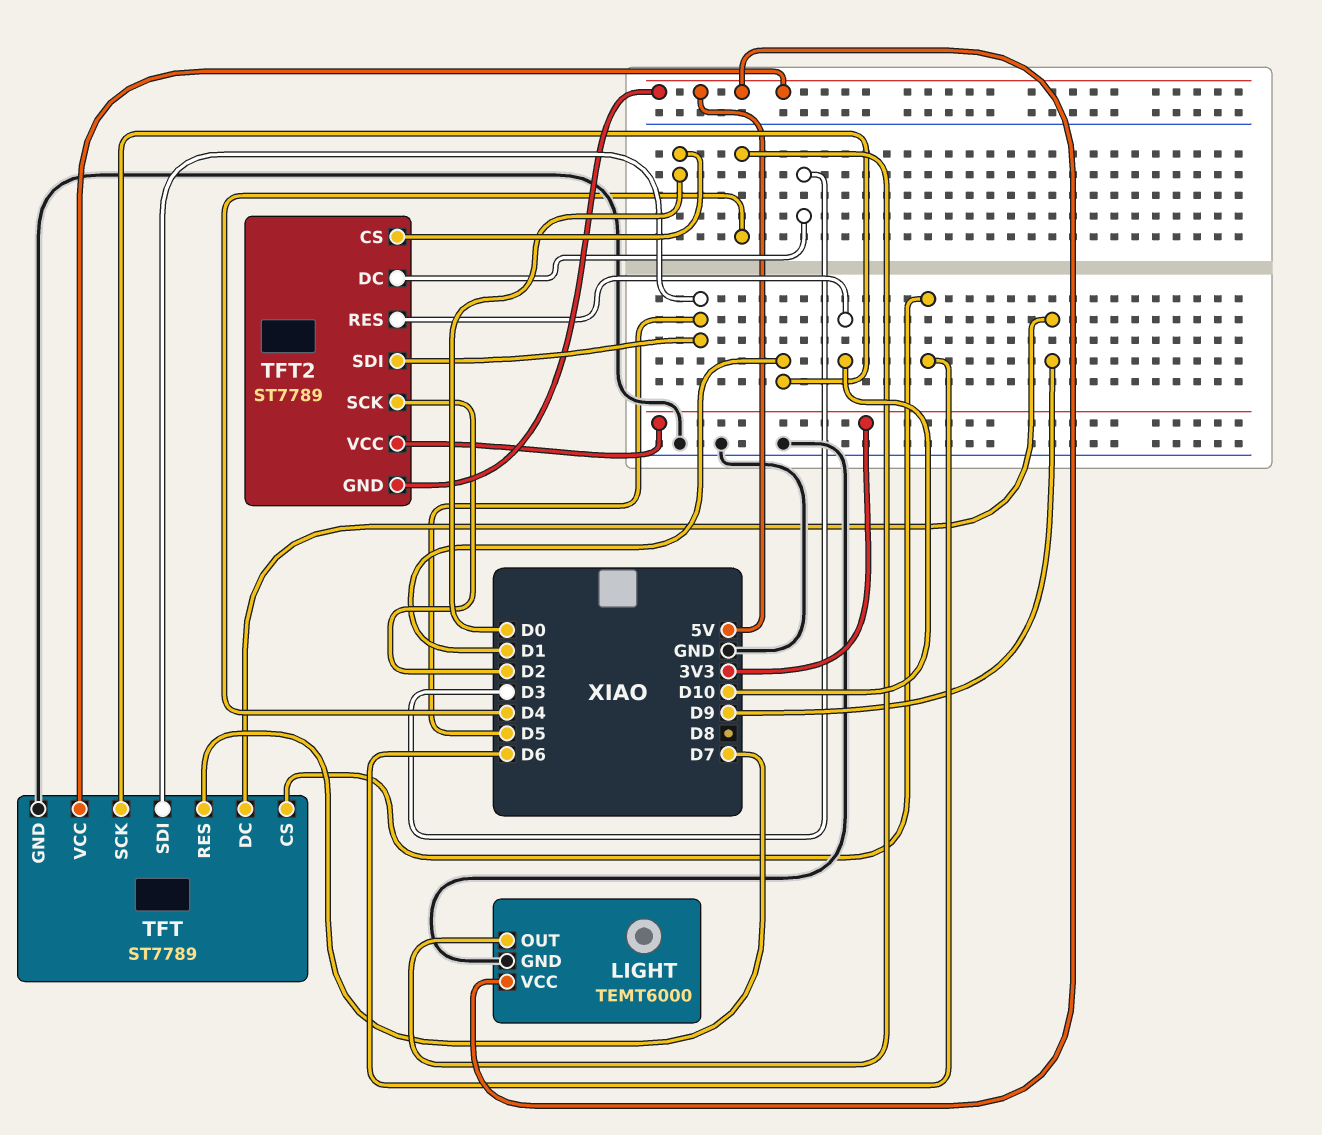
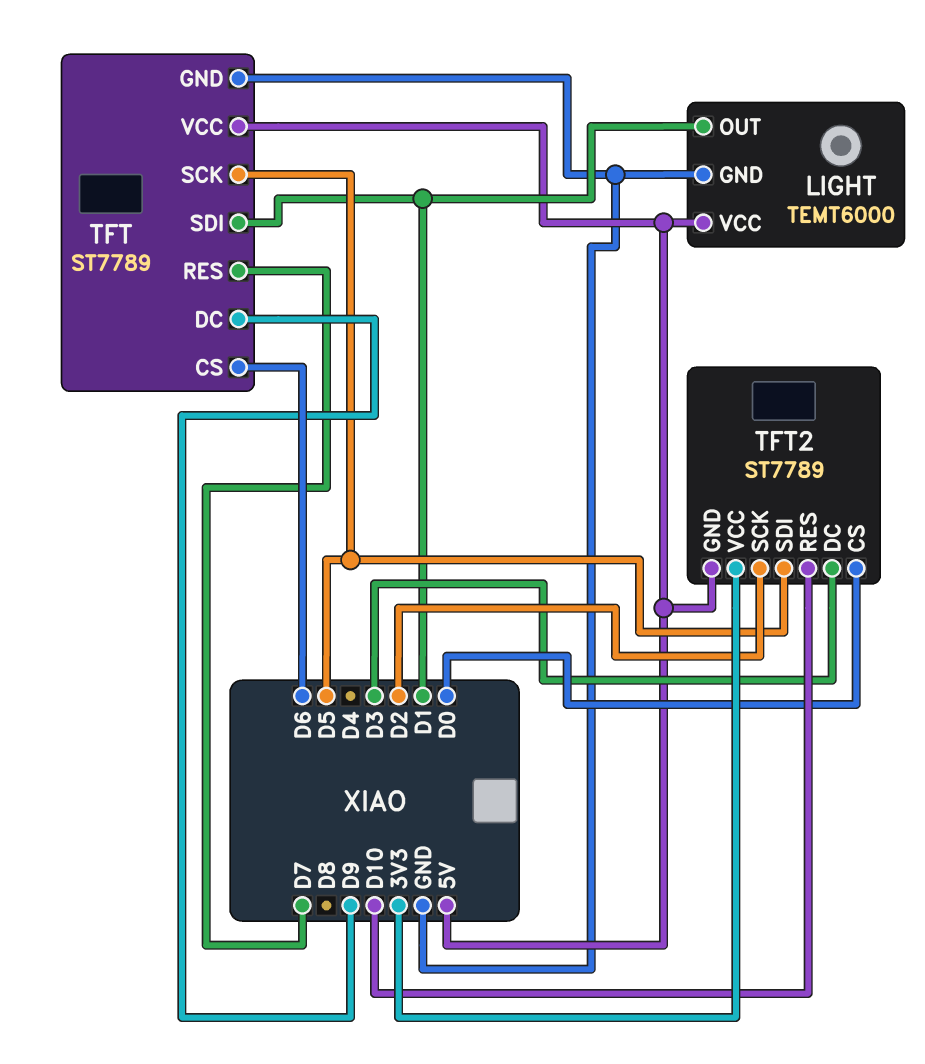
LIGHT pin OUT: D4 -> D1
TFT pin SCK: D1 -> D5
TFT pin SDI: D5 -> D1

